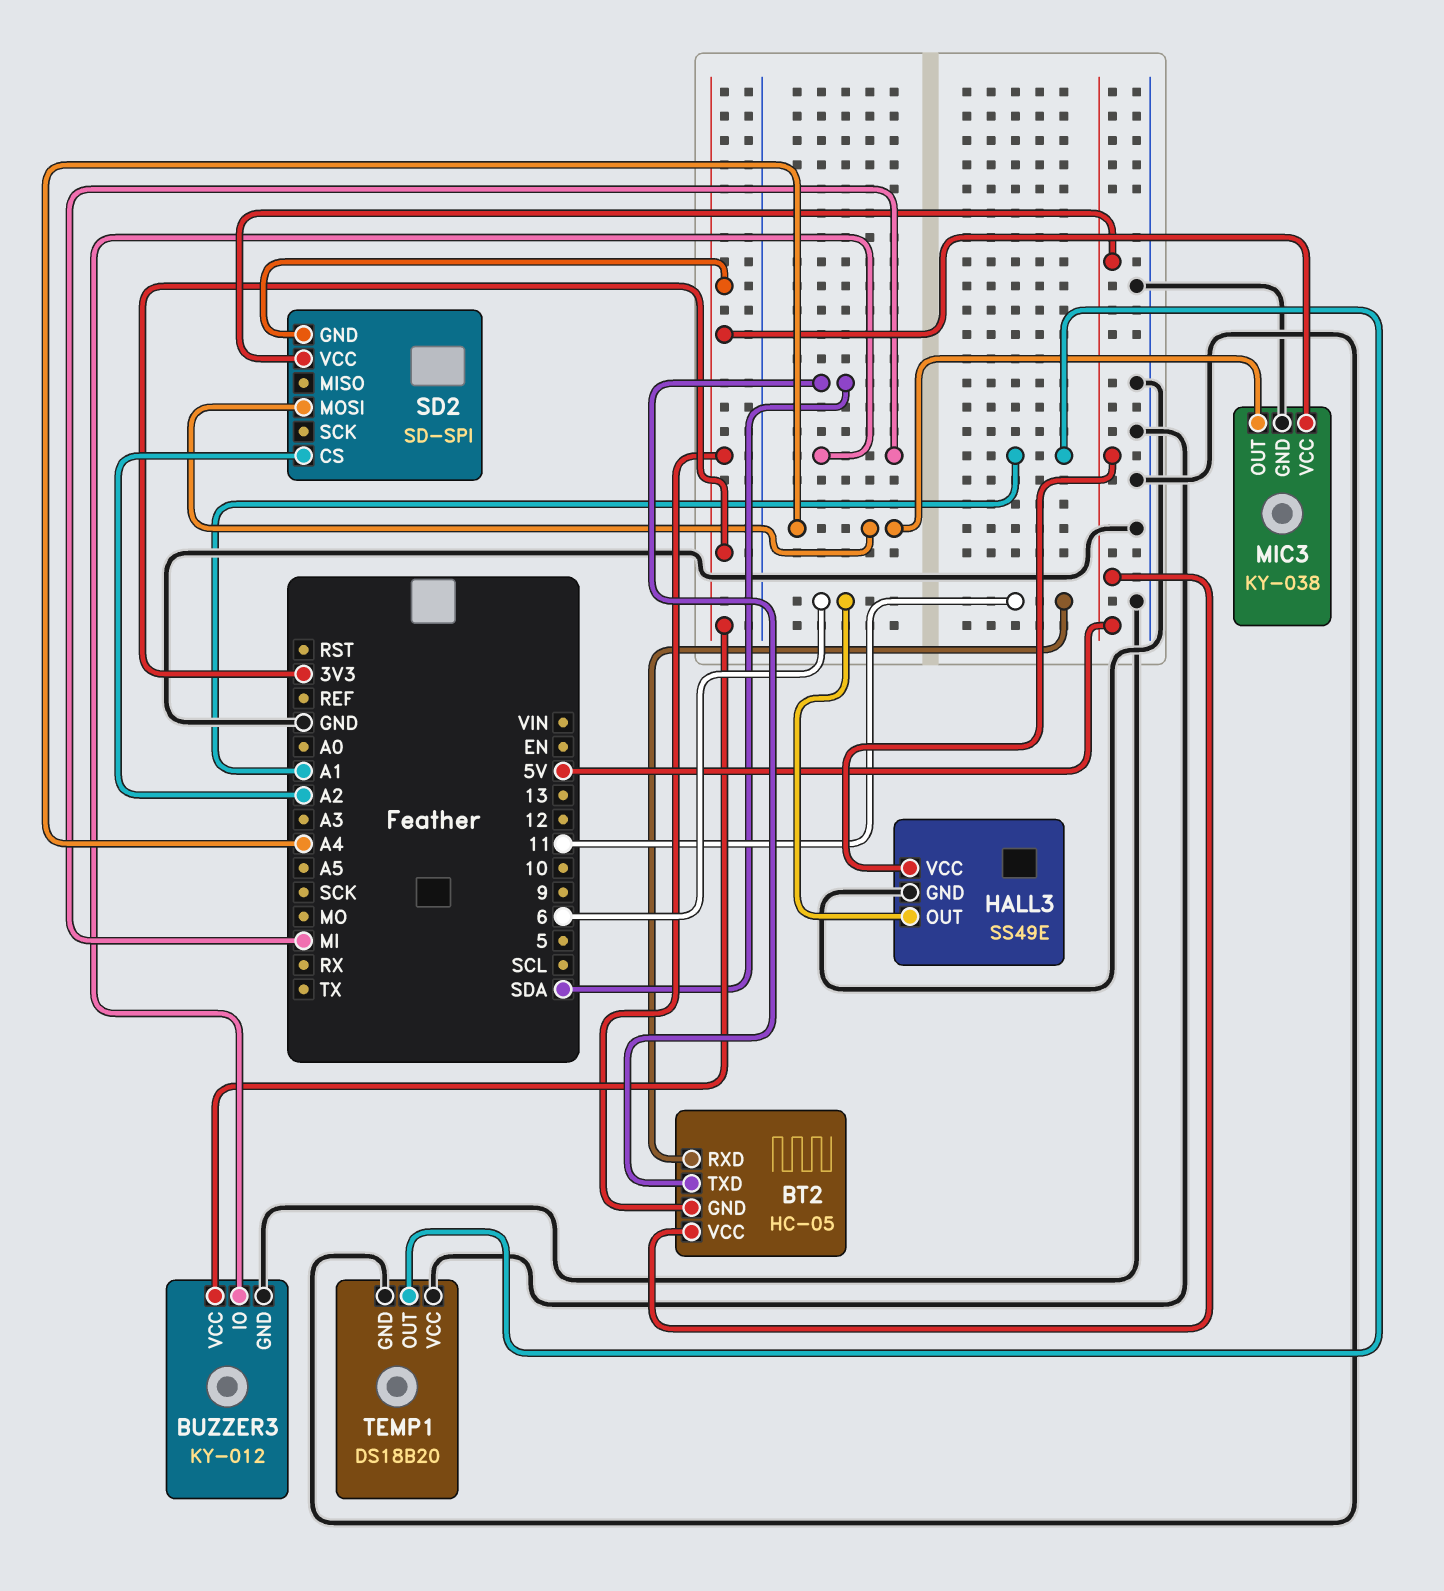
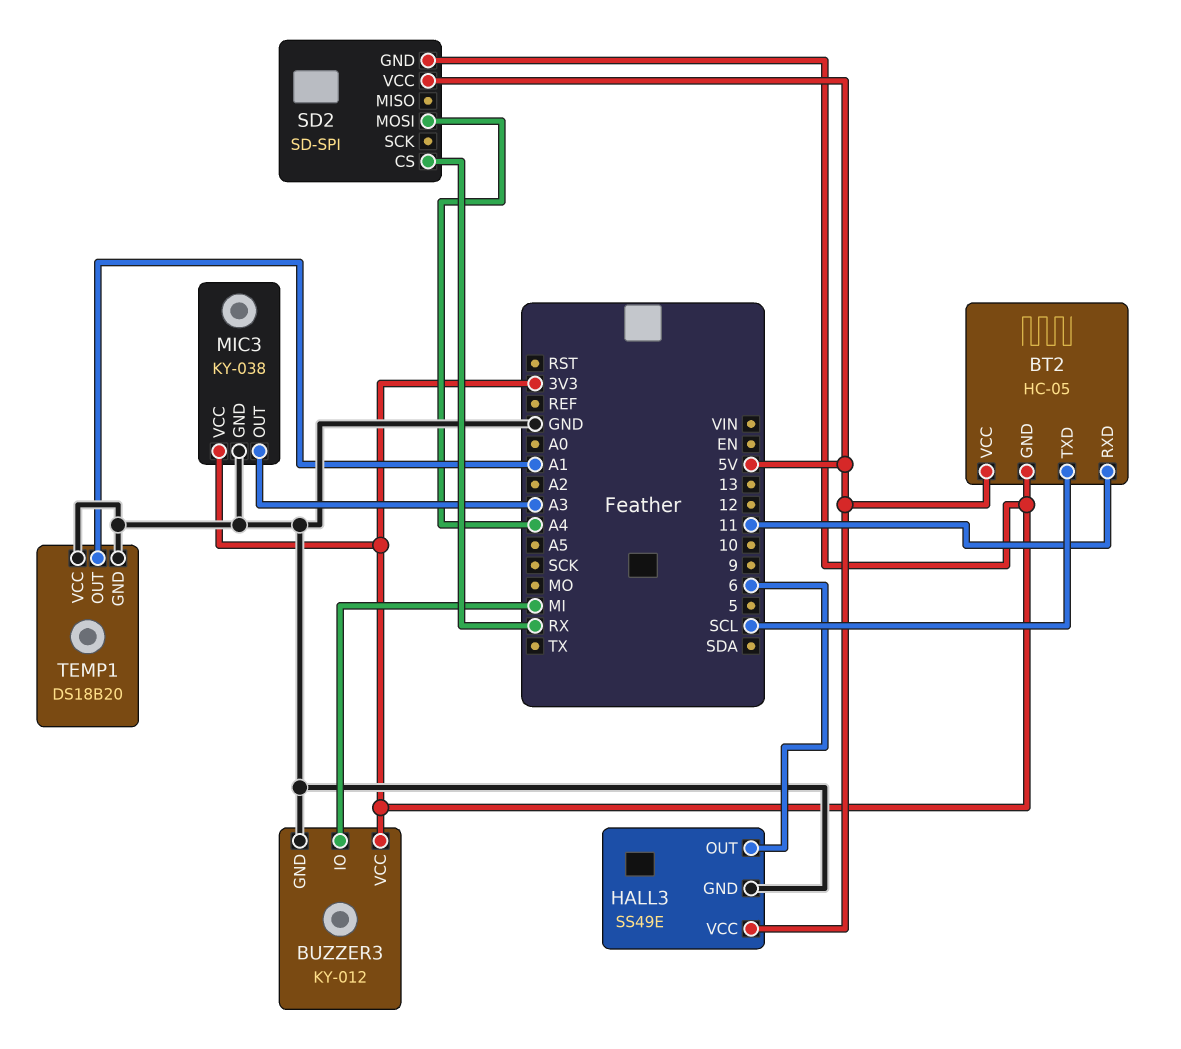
BT2 pin TXD: SDA -> SCL
MIC3 pin OUT: A4 -> A3
SD2 pin CS: A2 -> RX

